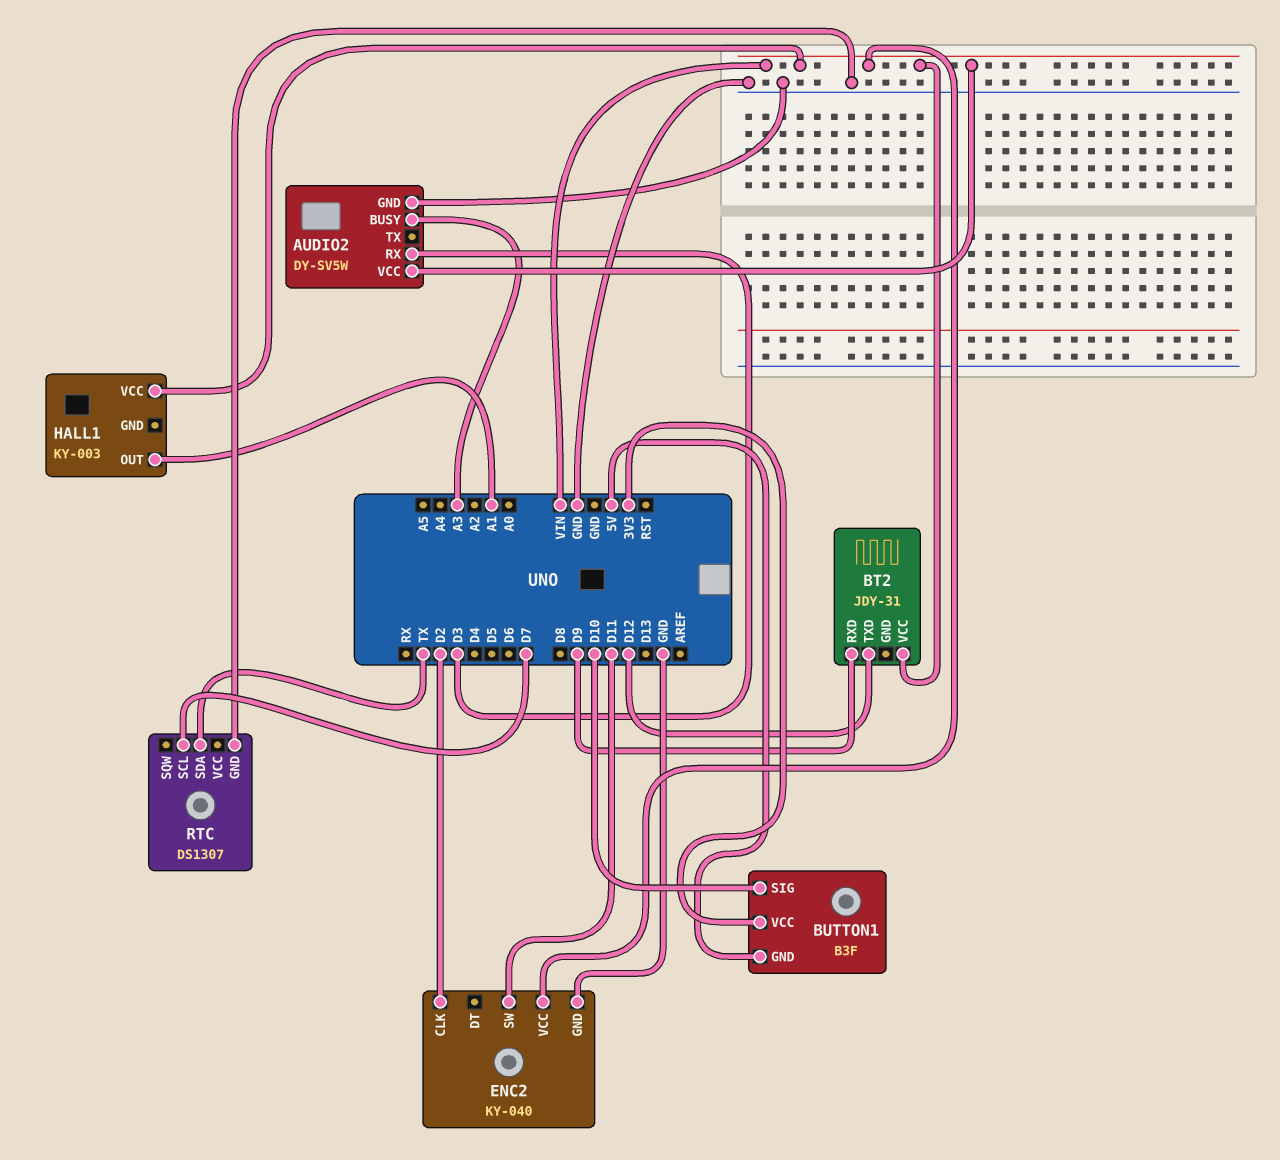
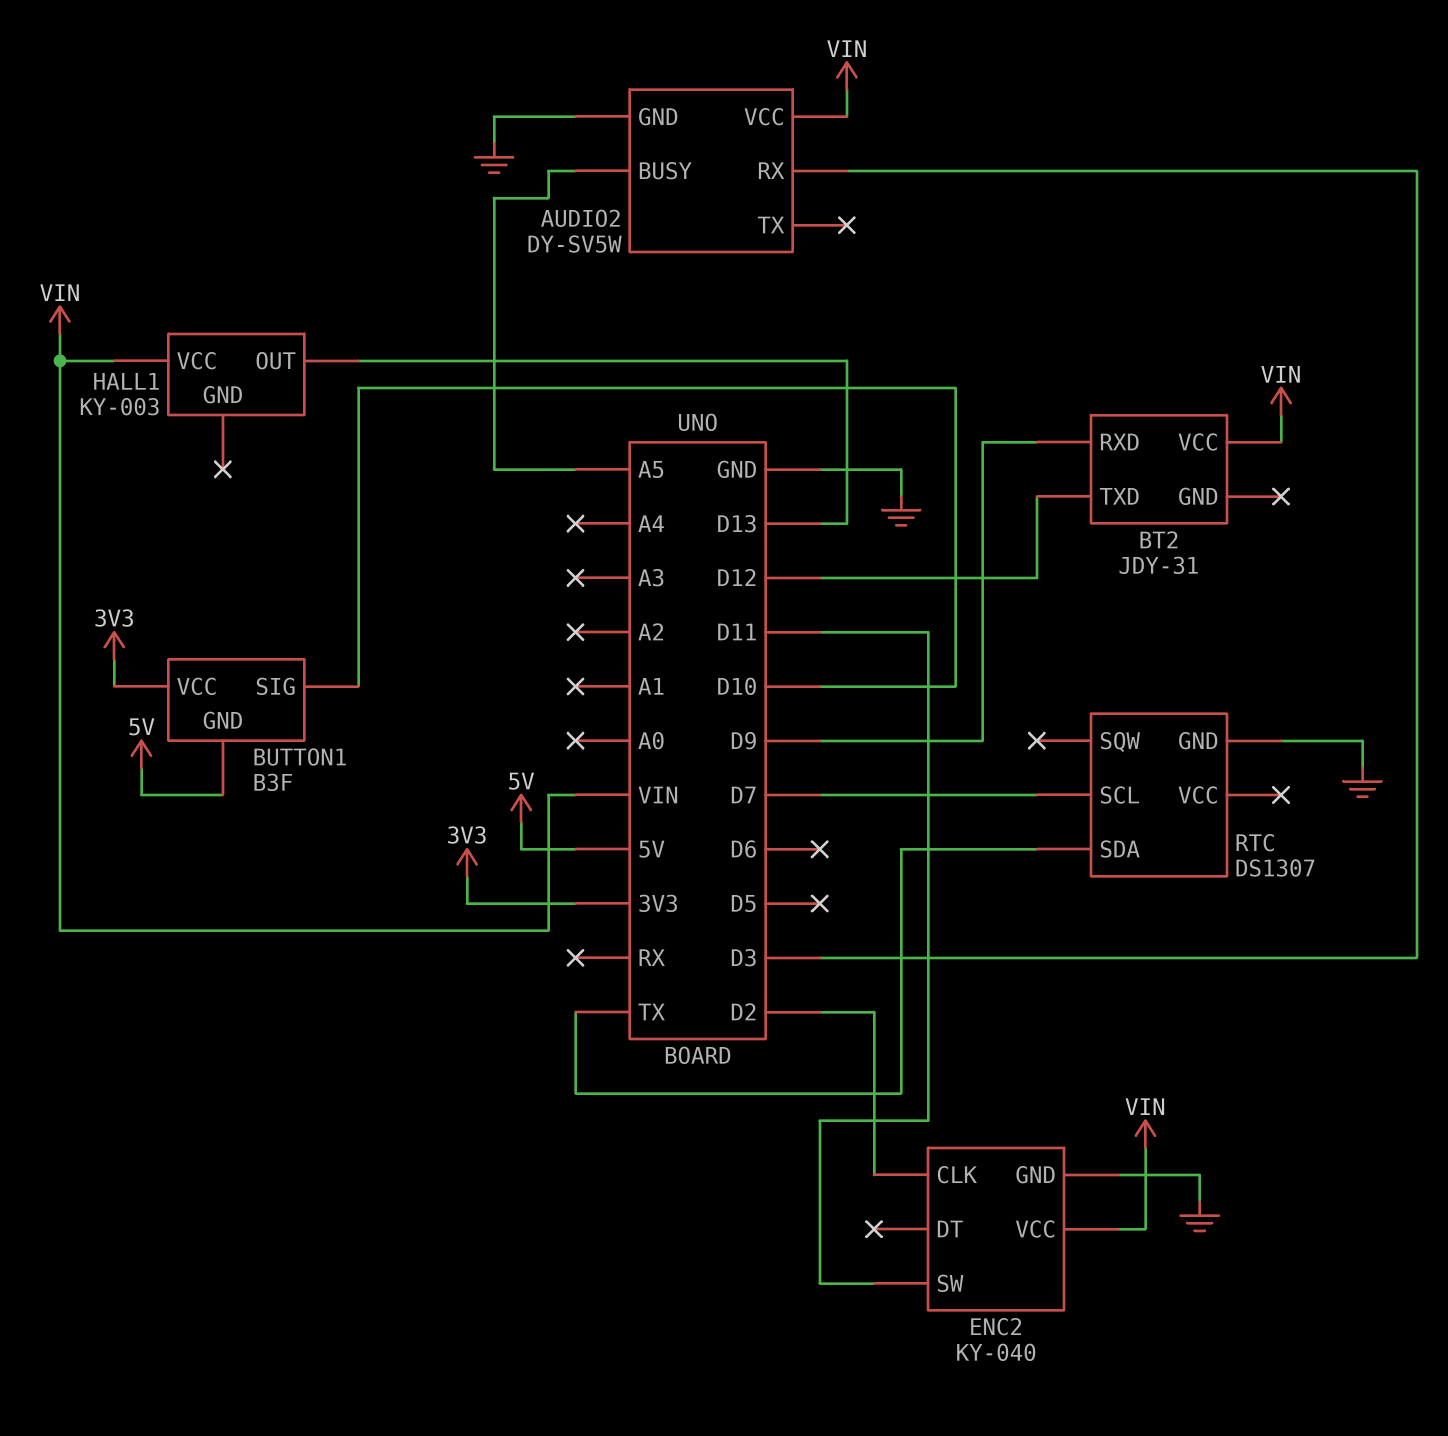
AUDIO2 pin BUSY: A3 -> A5
HALL1 pin OUT: A1 -> D13

